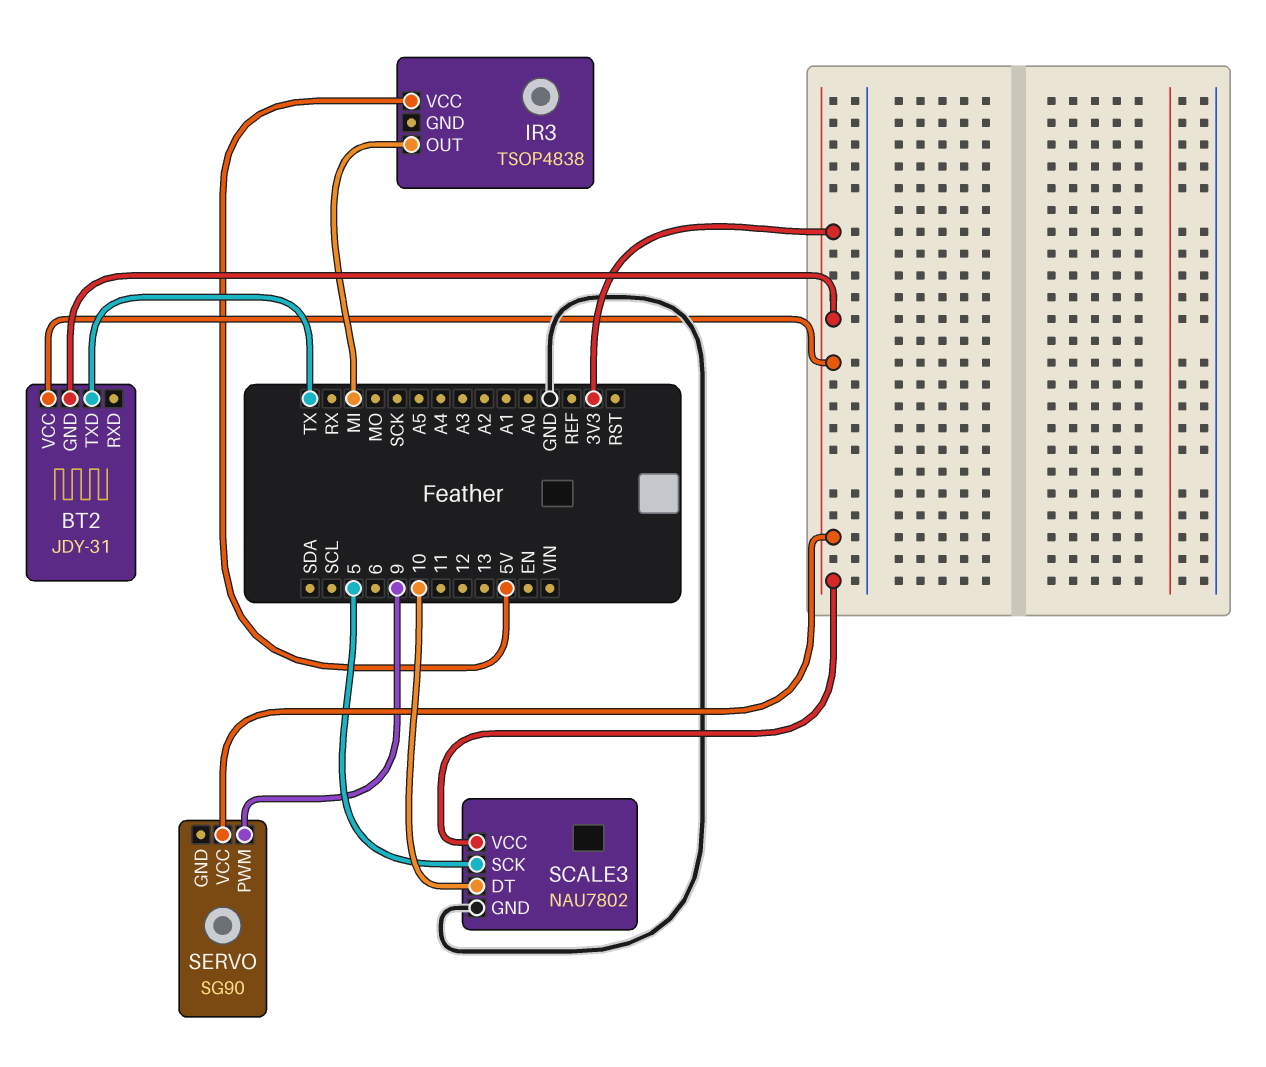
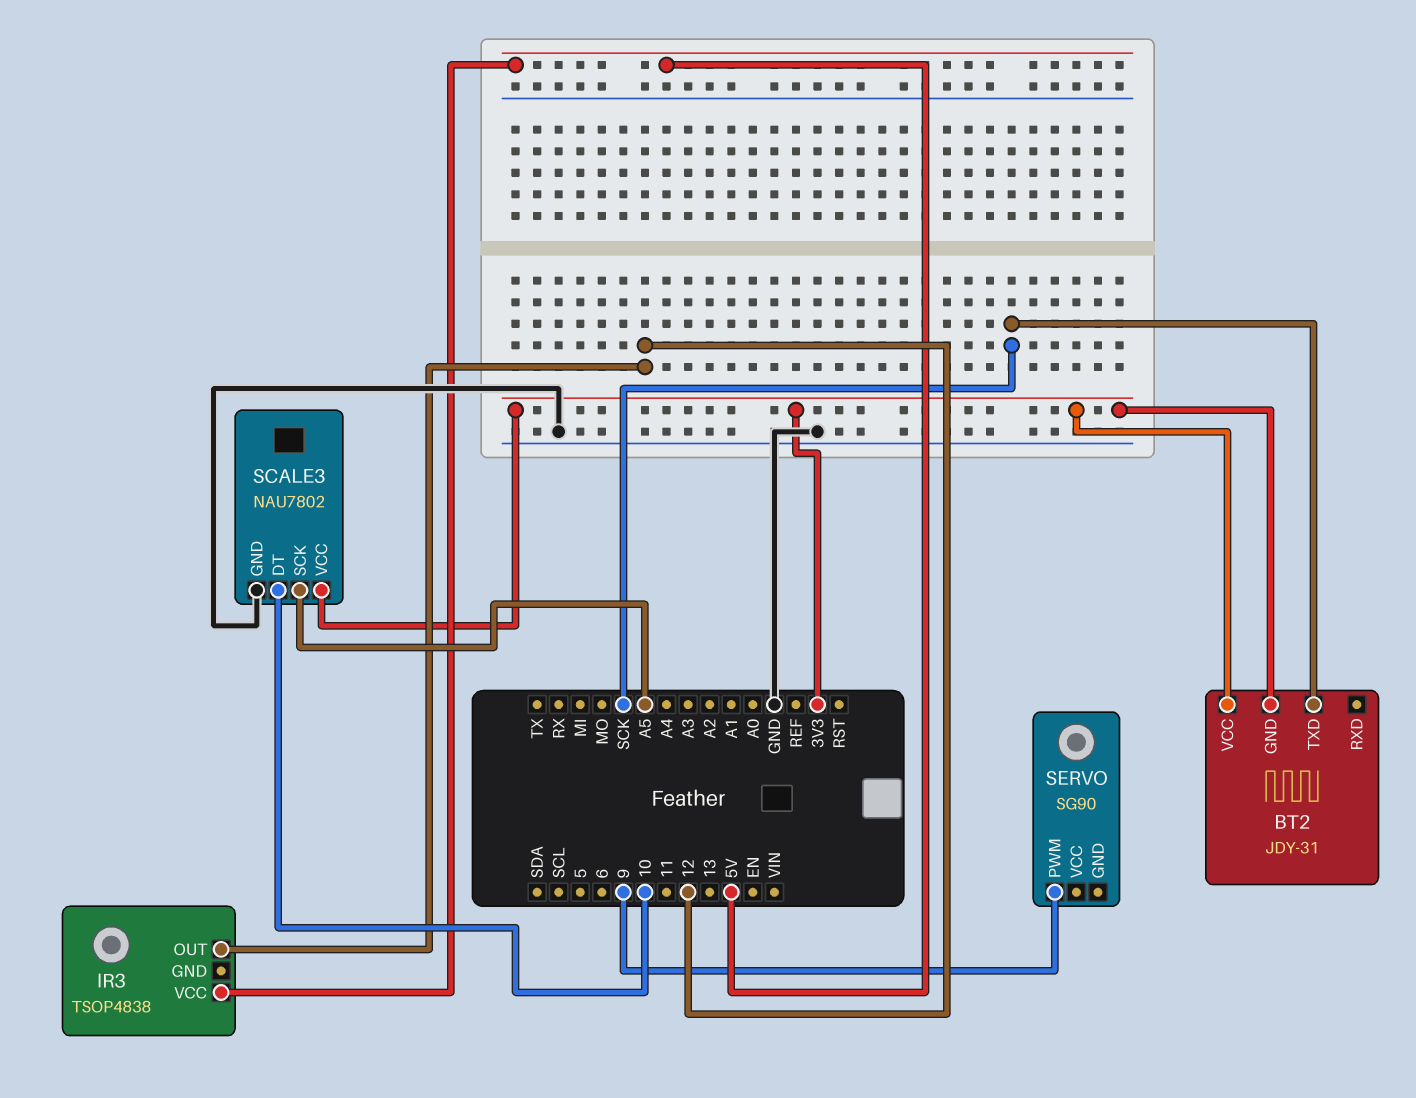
BT2 pin TXD: TX -> SCK
IR3 pin OUT: MI -> 12
SCALE3 pin SCK: 5 -> A5
SERVO pin VCC: 3V3 -> none

